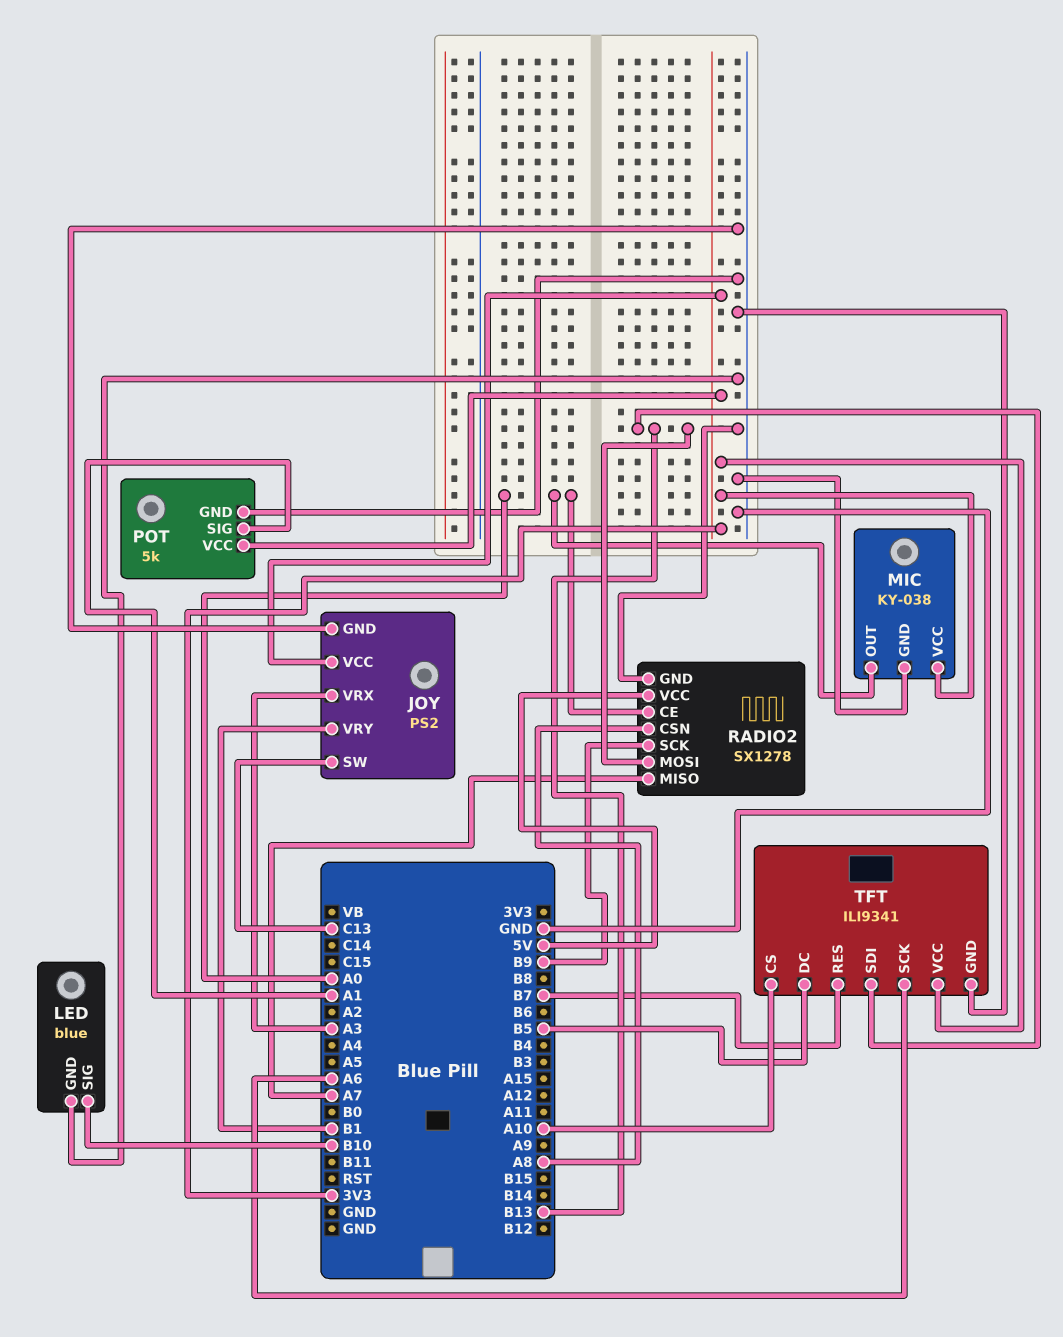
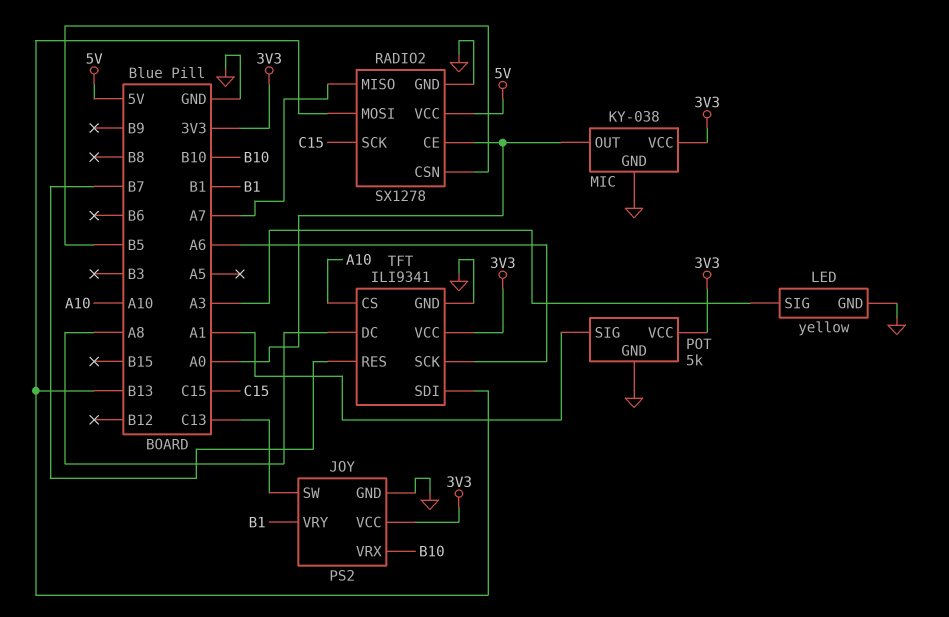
JOY pin VRX: A3 -> B10
LED: blue -> yellow
LED pin SIG: B10 -> A3
RADIO2 pin CSN: A8 -> B5
RADIO2 pin SCK: B9 -> C15
TFT pin DC: B5 -> A8

